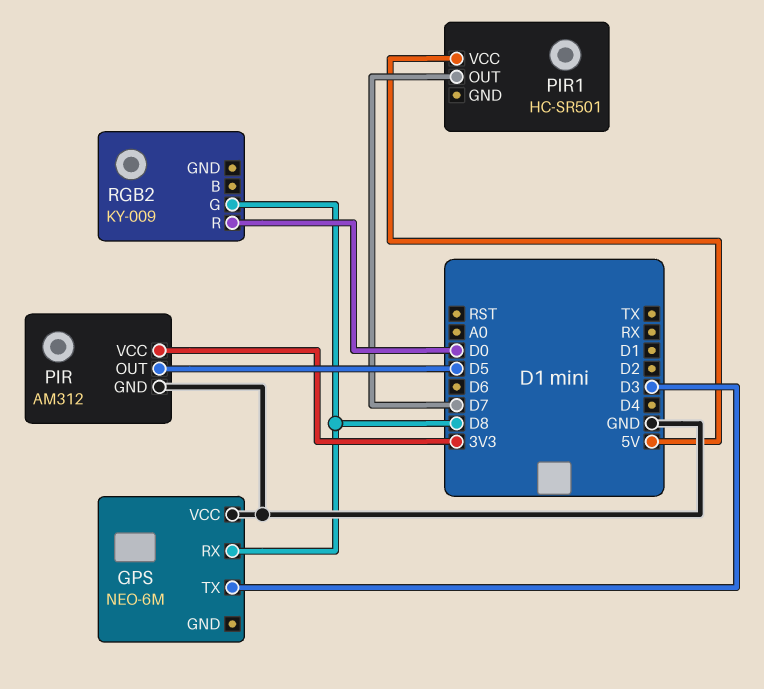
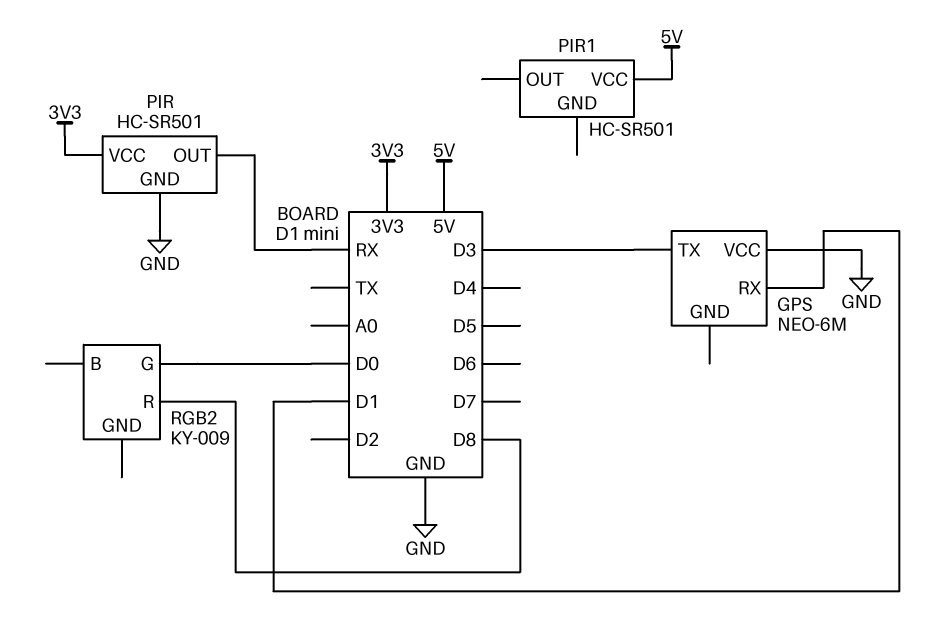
GPS pin RX: D8 -> D1
PIR: AM312 -> HC-SR501
PIR pin OUT: D5 -> RX
PIR1 pin OUT: D7 -> none
RGB2 pin G: D8 -> D0
RGB2 pin R: D0 -> D8

